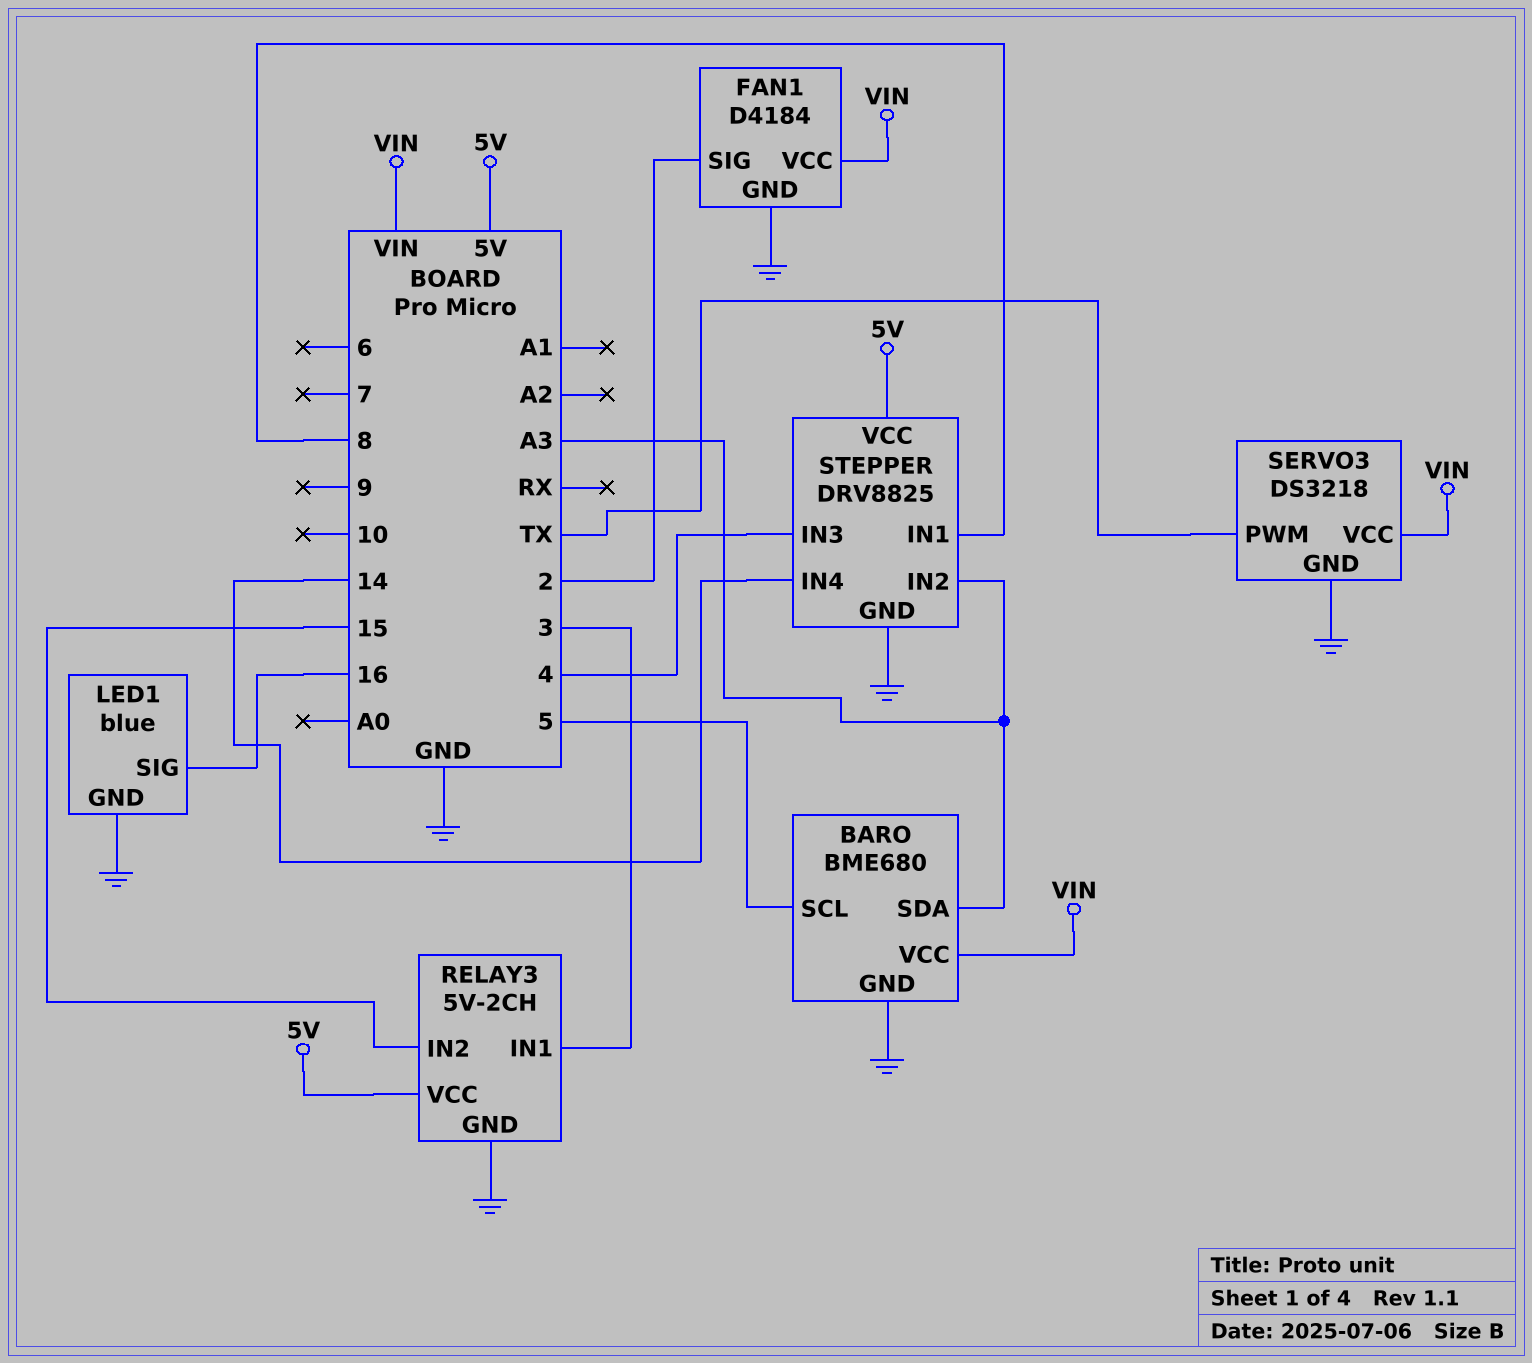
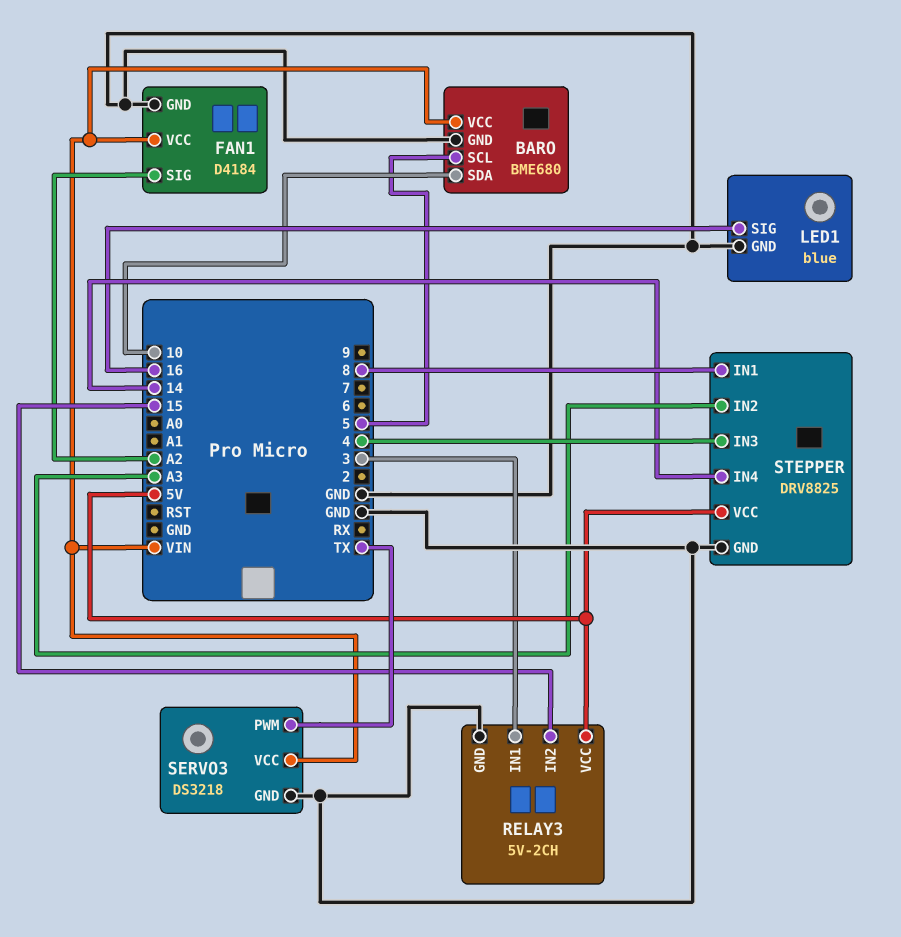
BARO pin SDA: A3 -> 10
FAN1 pin SIG: 2 -> A2

